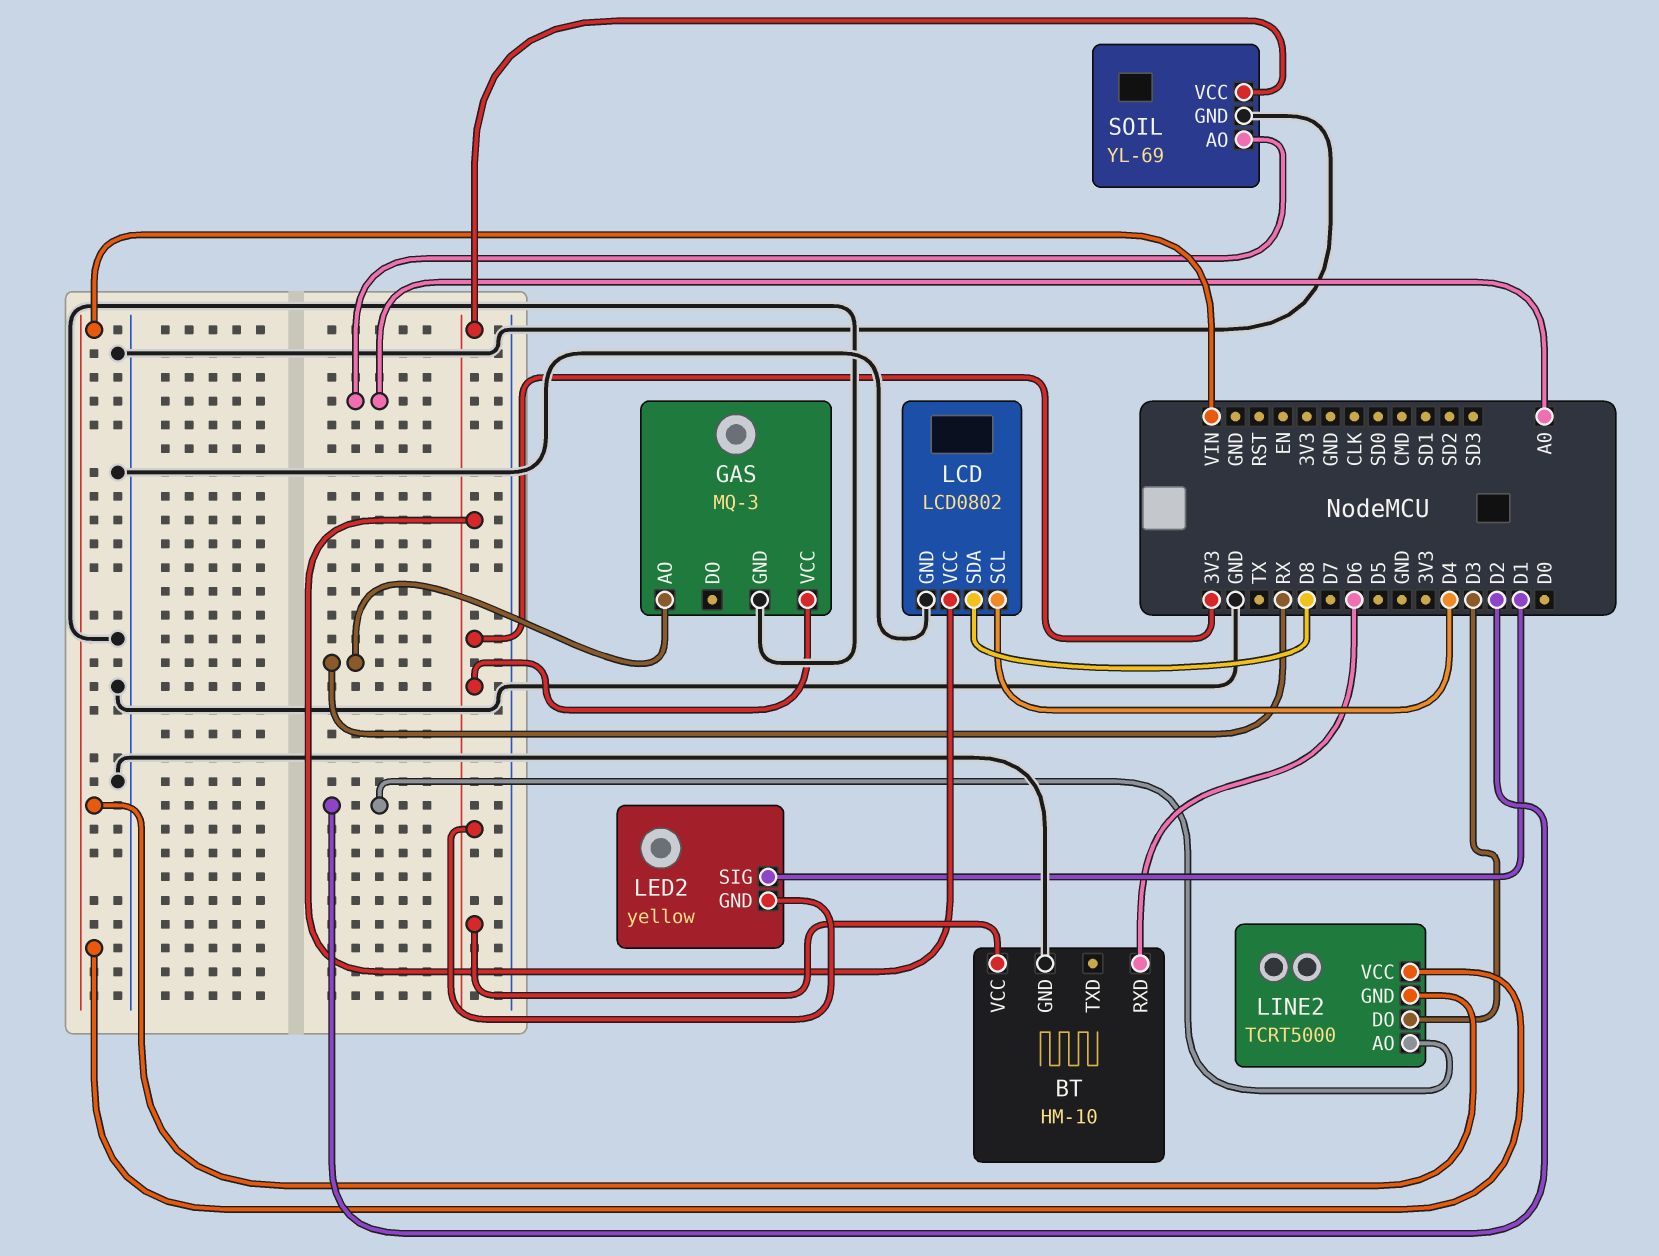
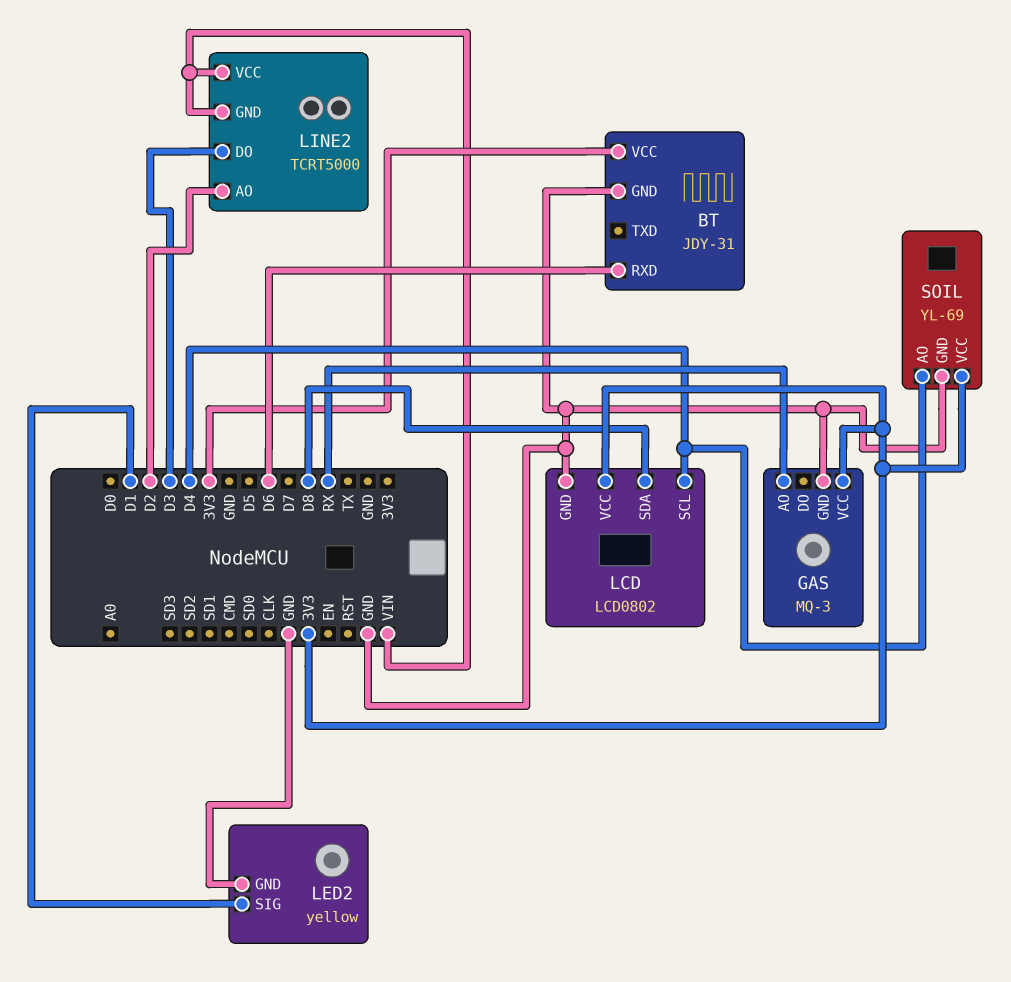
BT: HM-10 -> JDY-31
LED2 pin GND: 3V3 -> GND
SOIL pin AO: A0 -> D4

